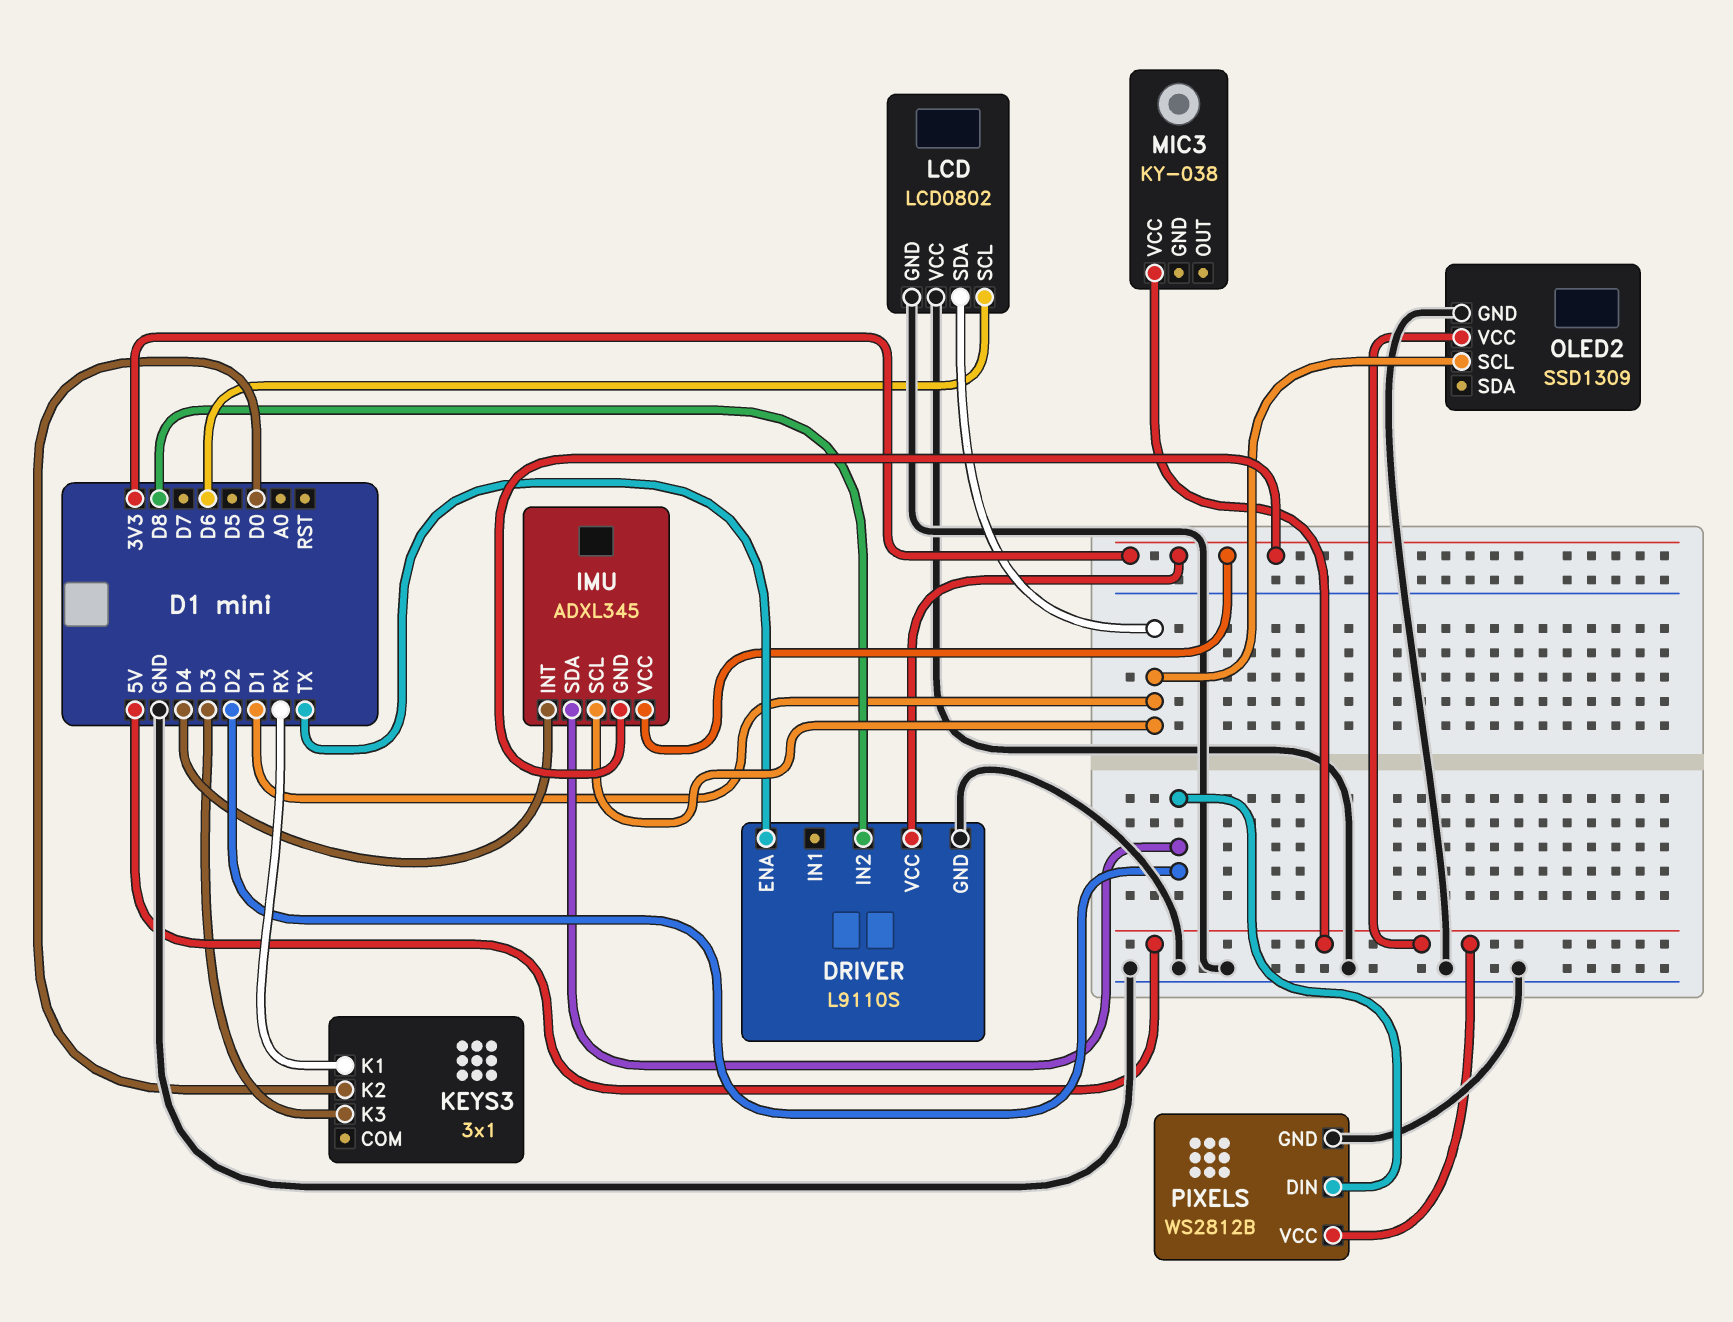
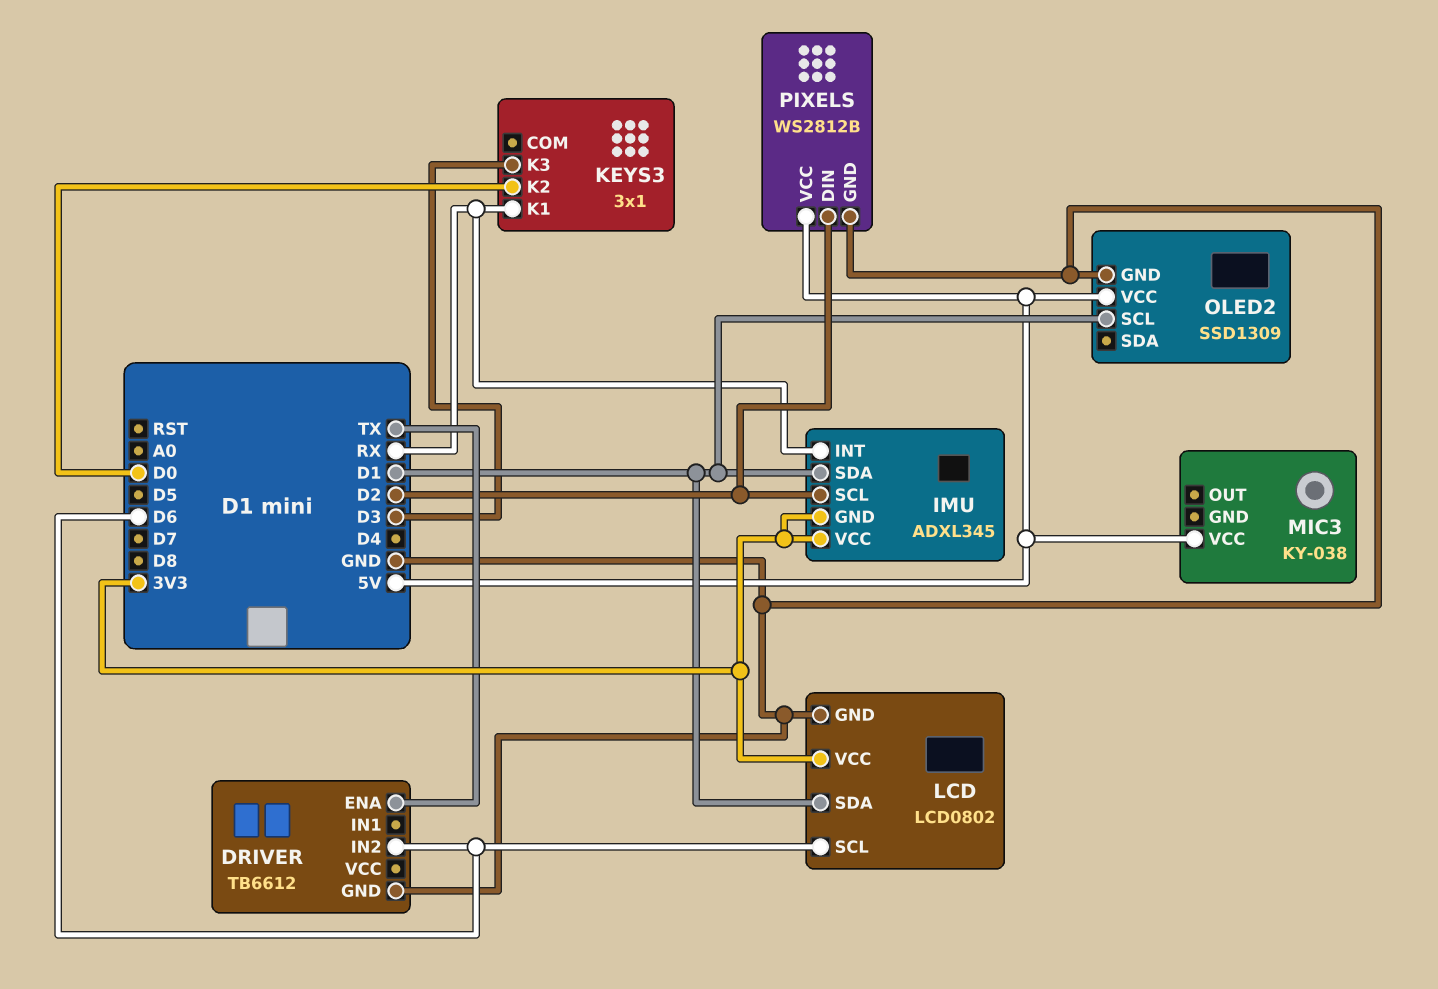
DRIVER: L9110S -> TB6612
DRIVER pin IN2: D8 -> D6
DRIVER pin VCC: 3V3 -> none
IMU pin INT: D4 -> RX
IMU pin SCL: D1 -> D2
IMU pin SDA: D2 -> D1
LCD pin VCC: GND -> 3V3

